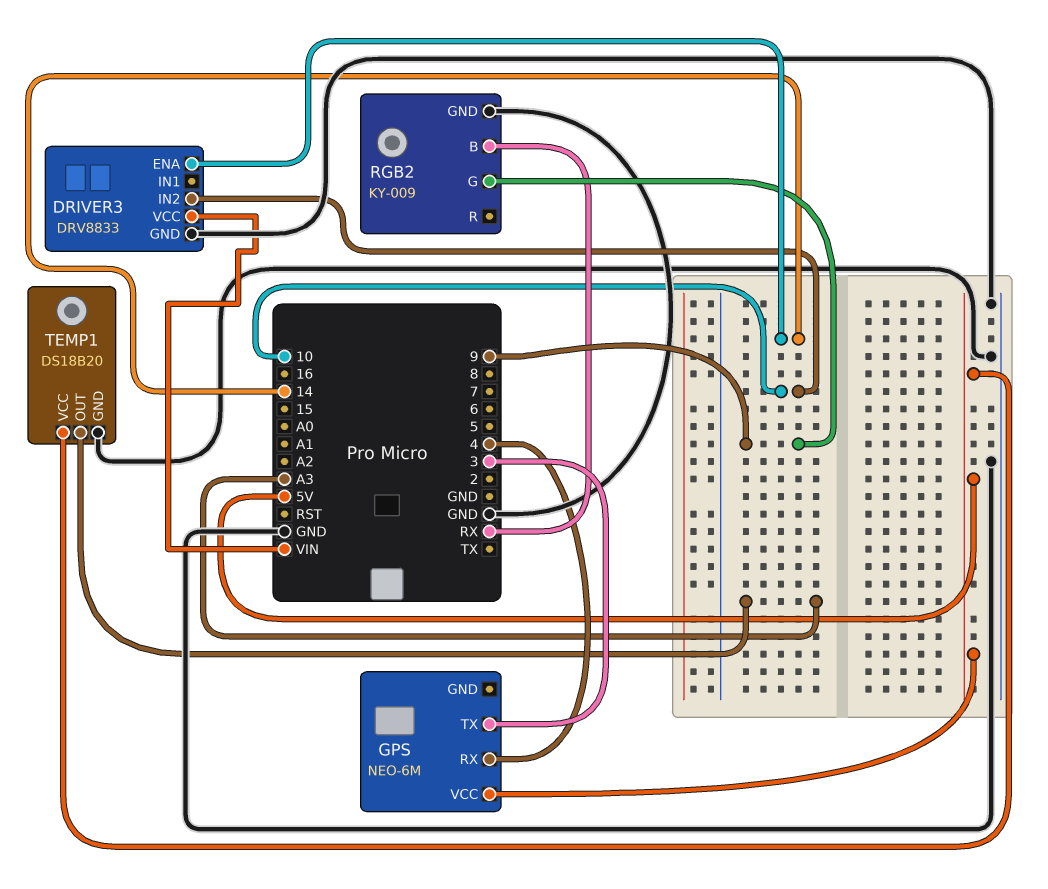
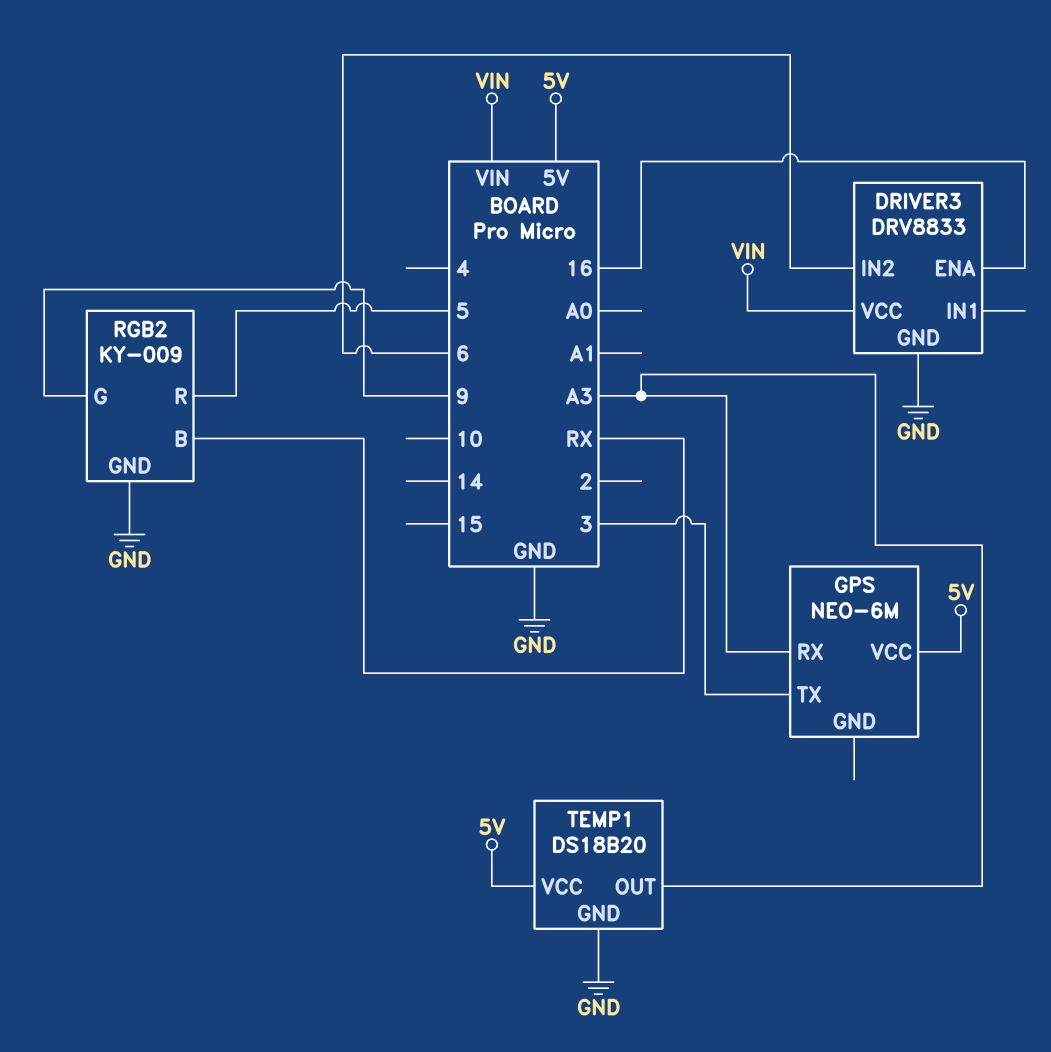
DRIVER3 pin ENA: 14 -> 16
DRIVER3 pin IN2: 10 -> 6
GPS pin RX: 4 -> A3
RGB2 pin R: none -> 5

